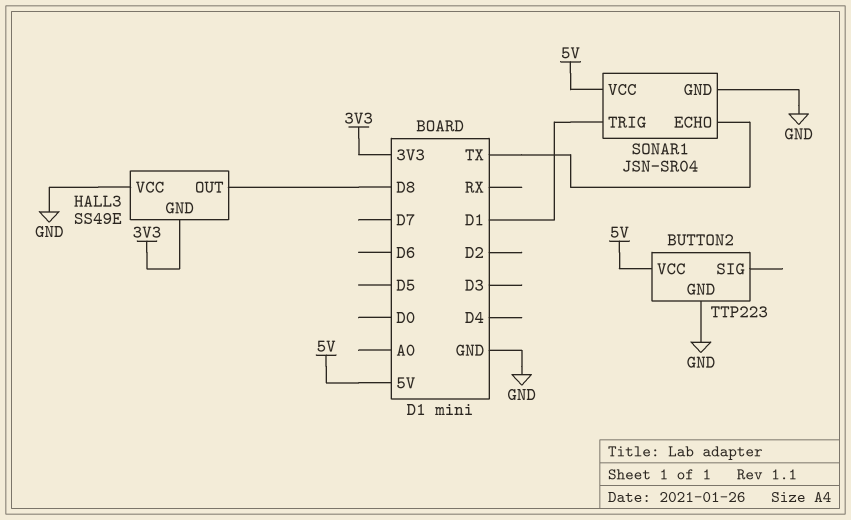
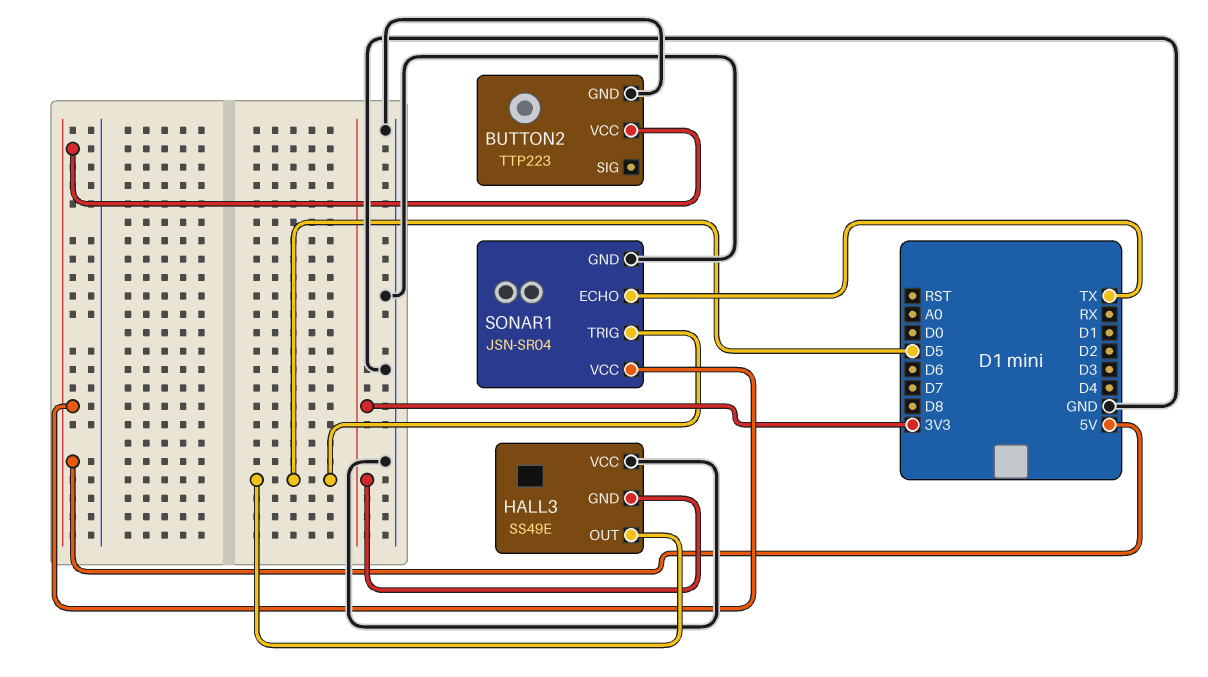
HALL3 pin OUT: D8 -> D5
SONAR1 pin TRIG: D1 -> D5

